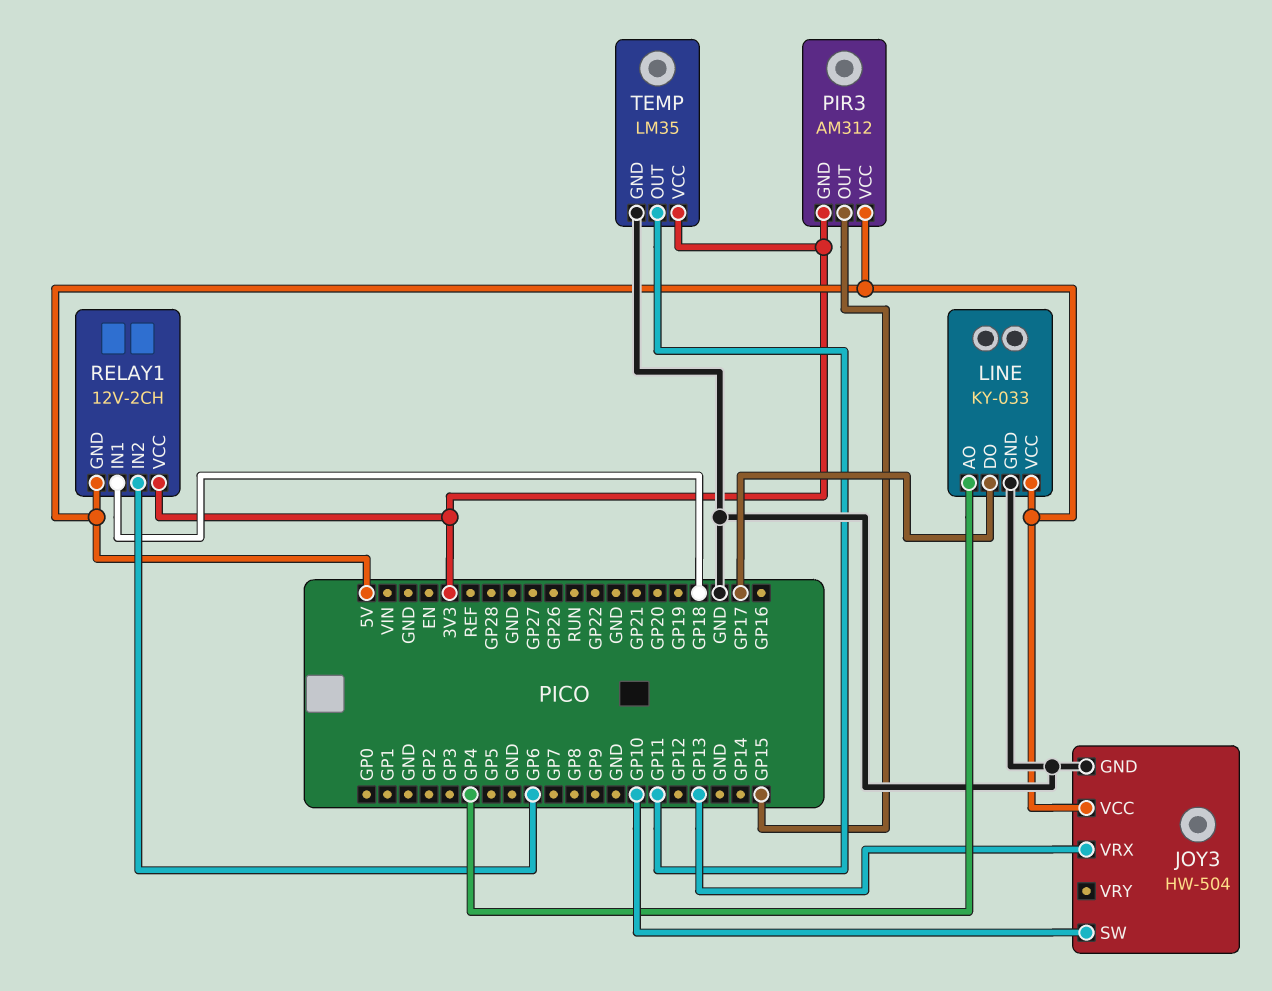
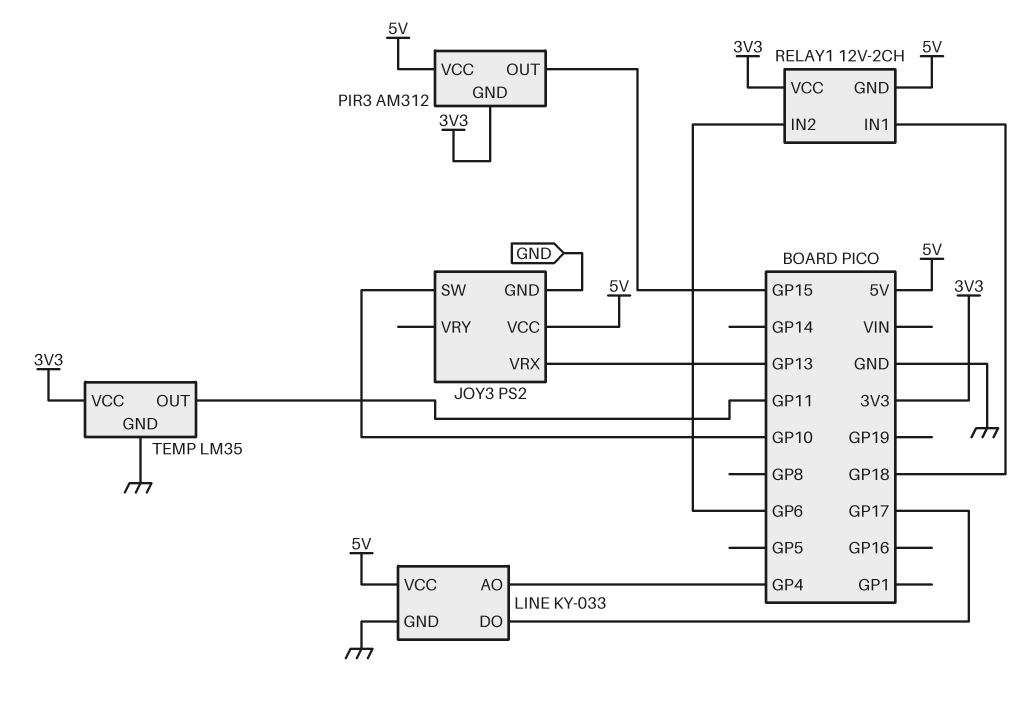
JOY3: HW-504 -> PS2

